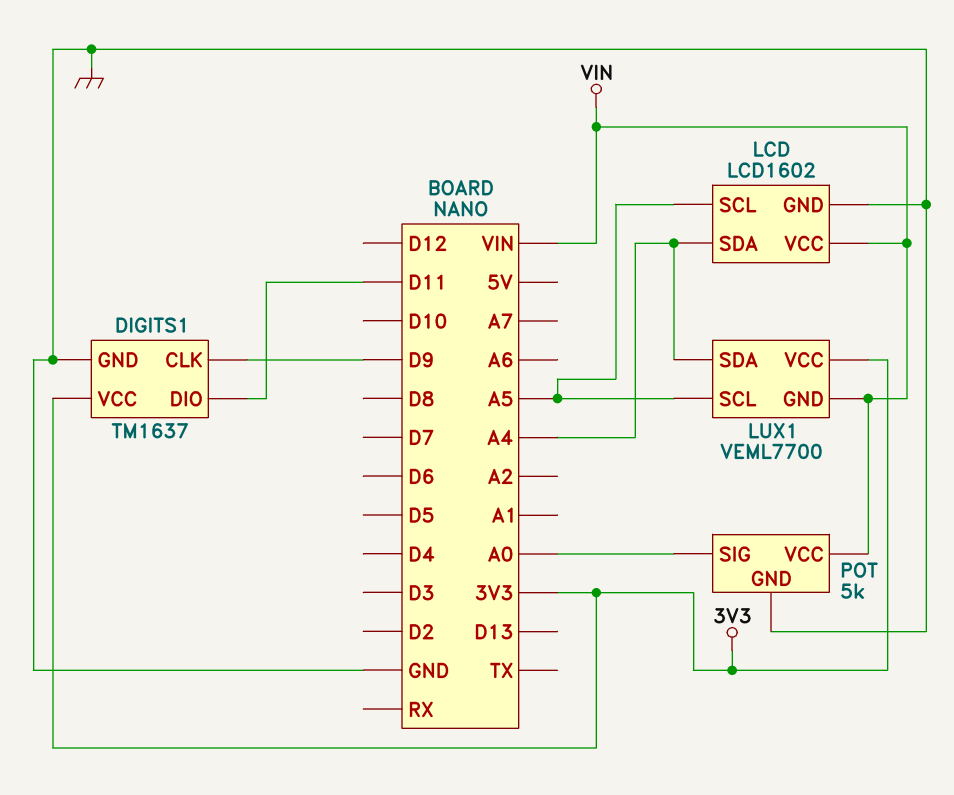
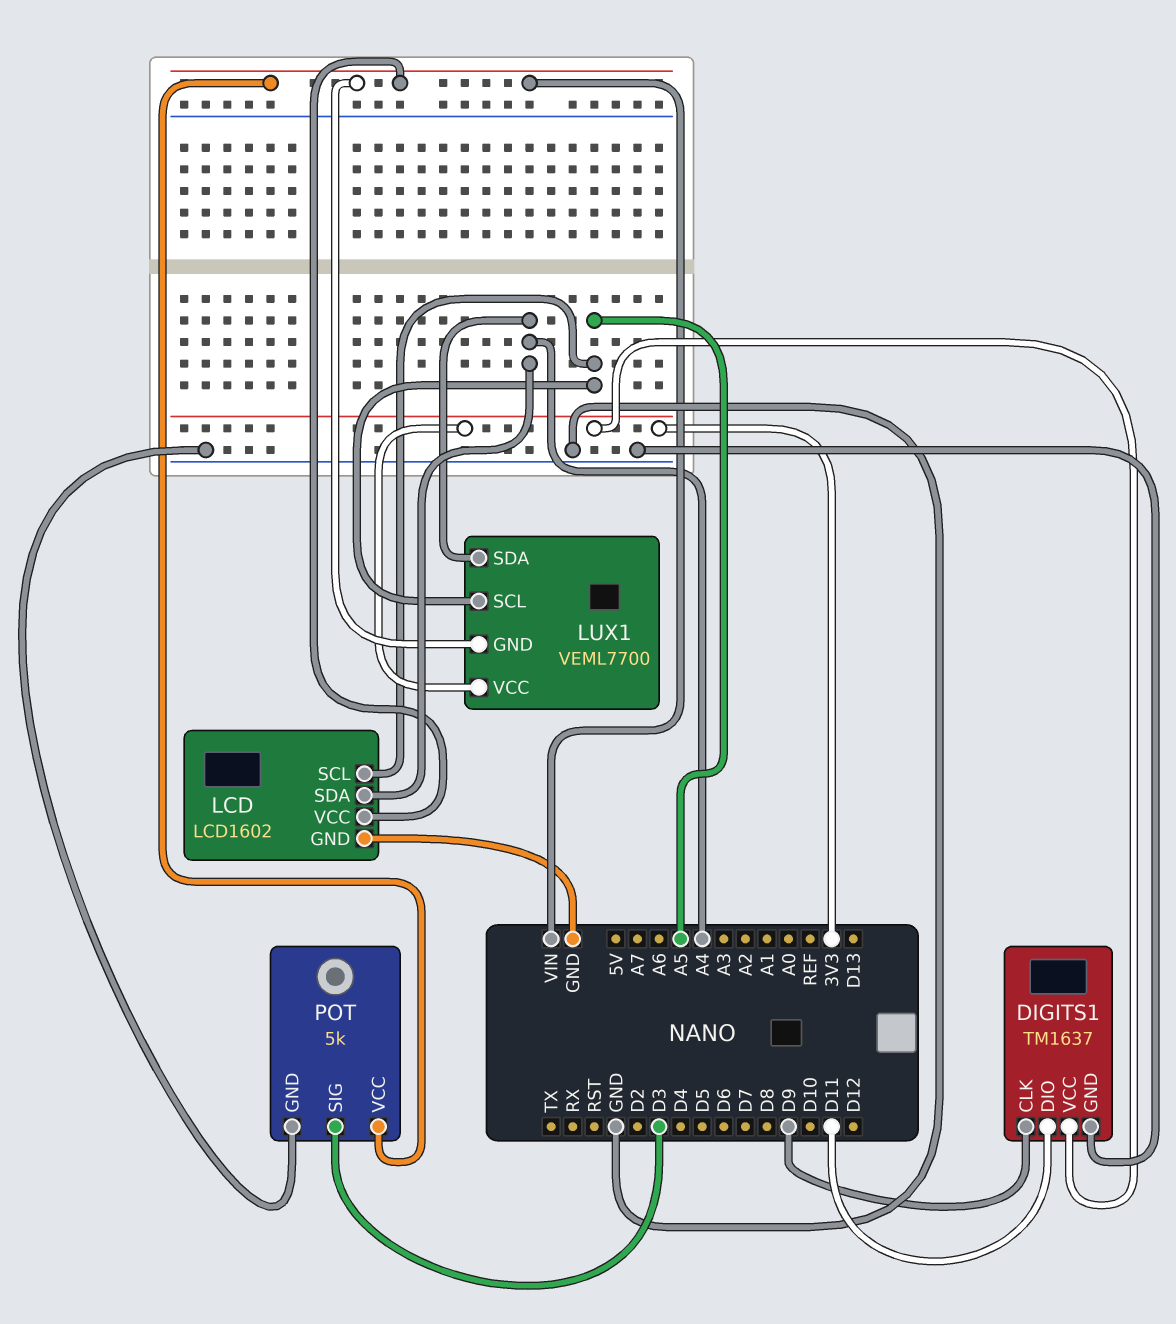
POT pin SIG: A0 -> D3

